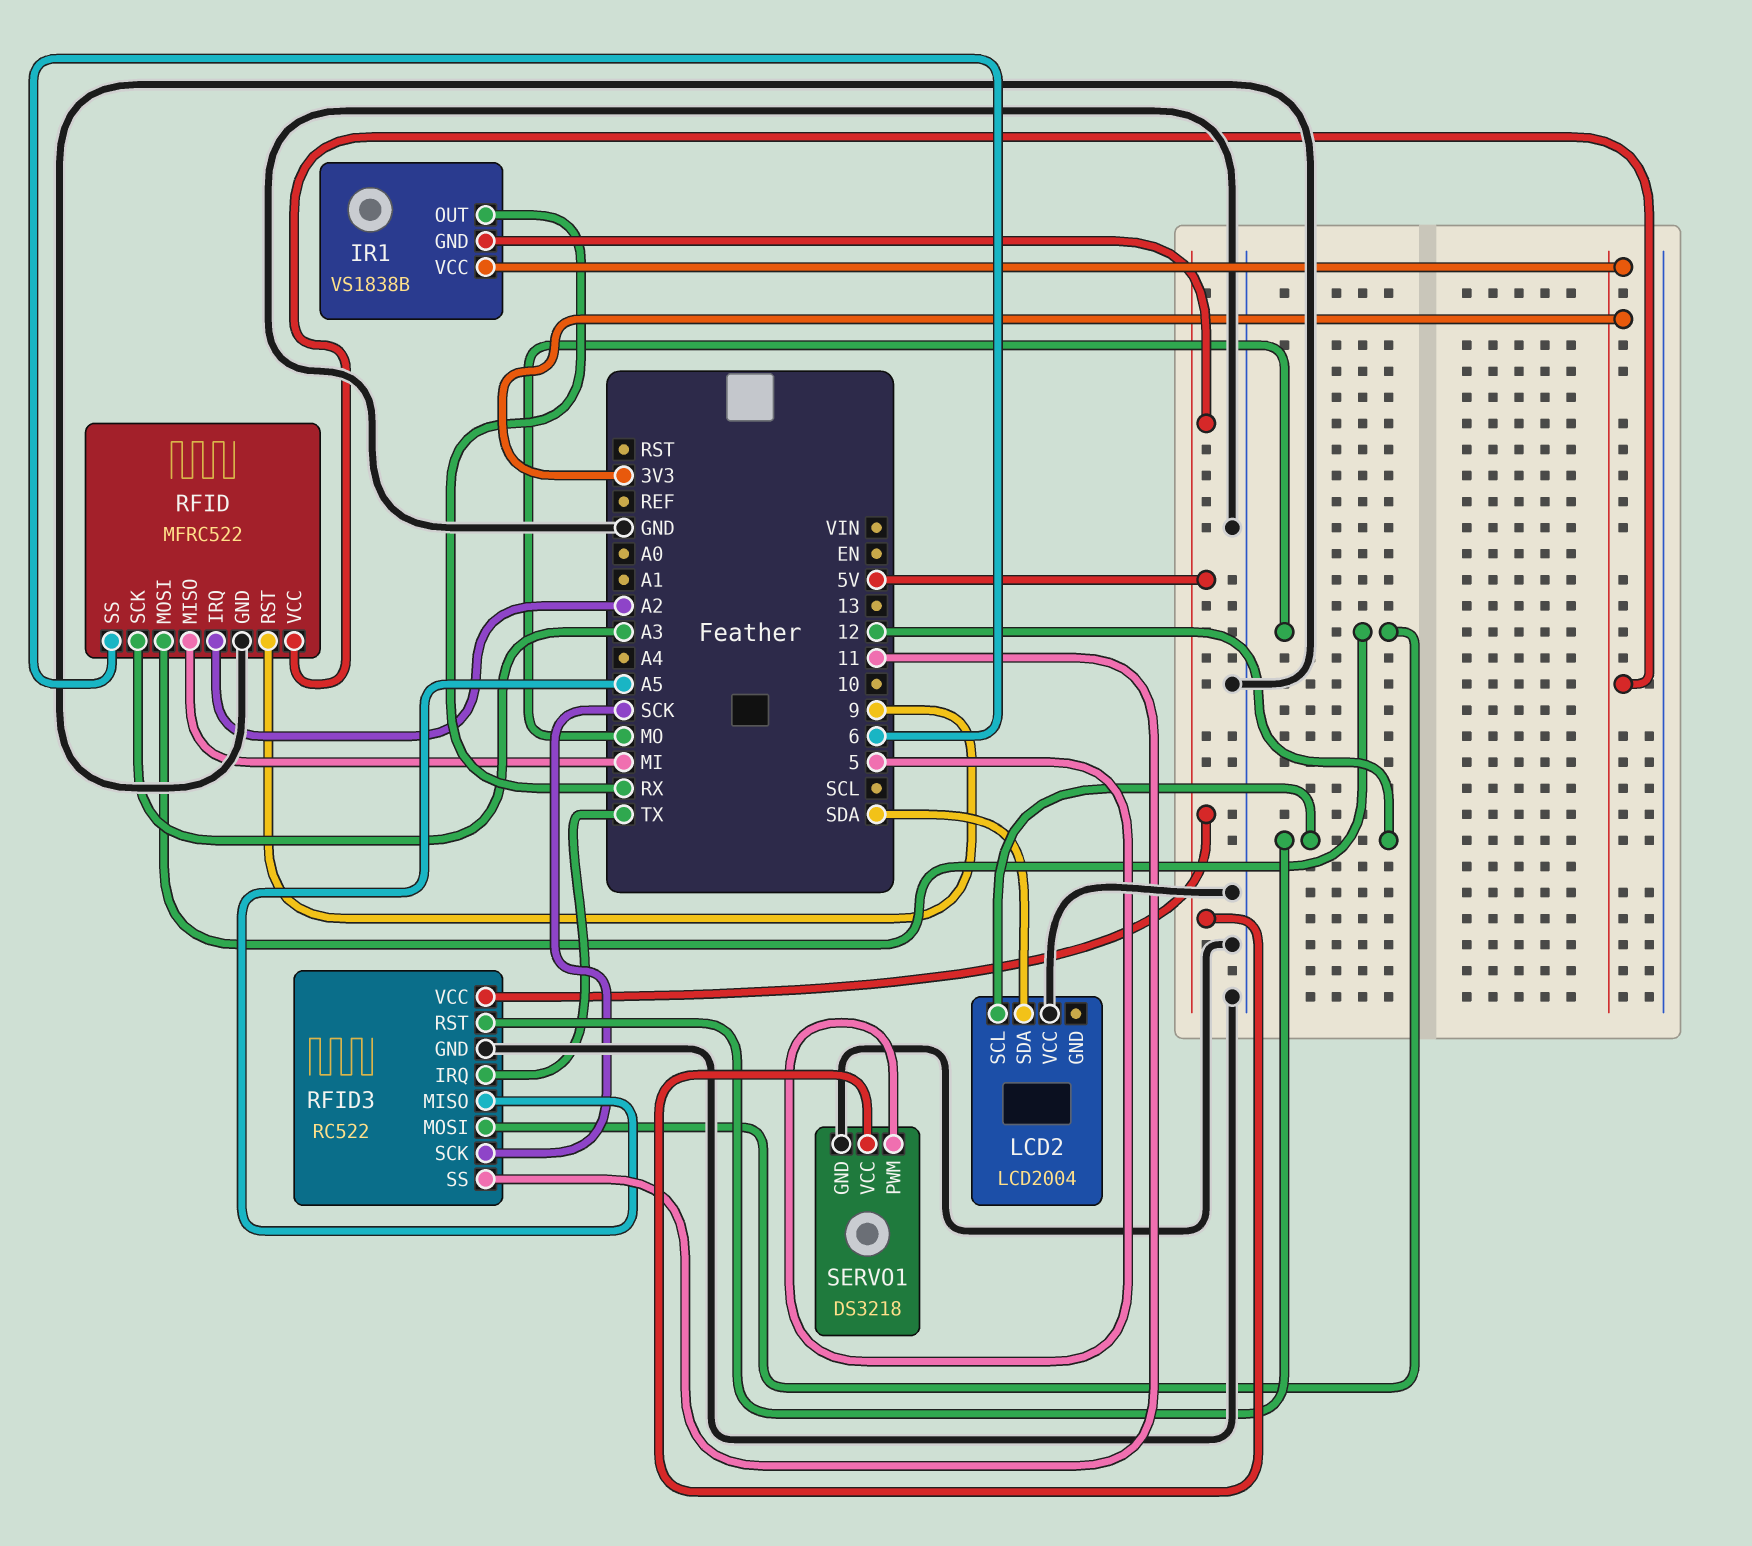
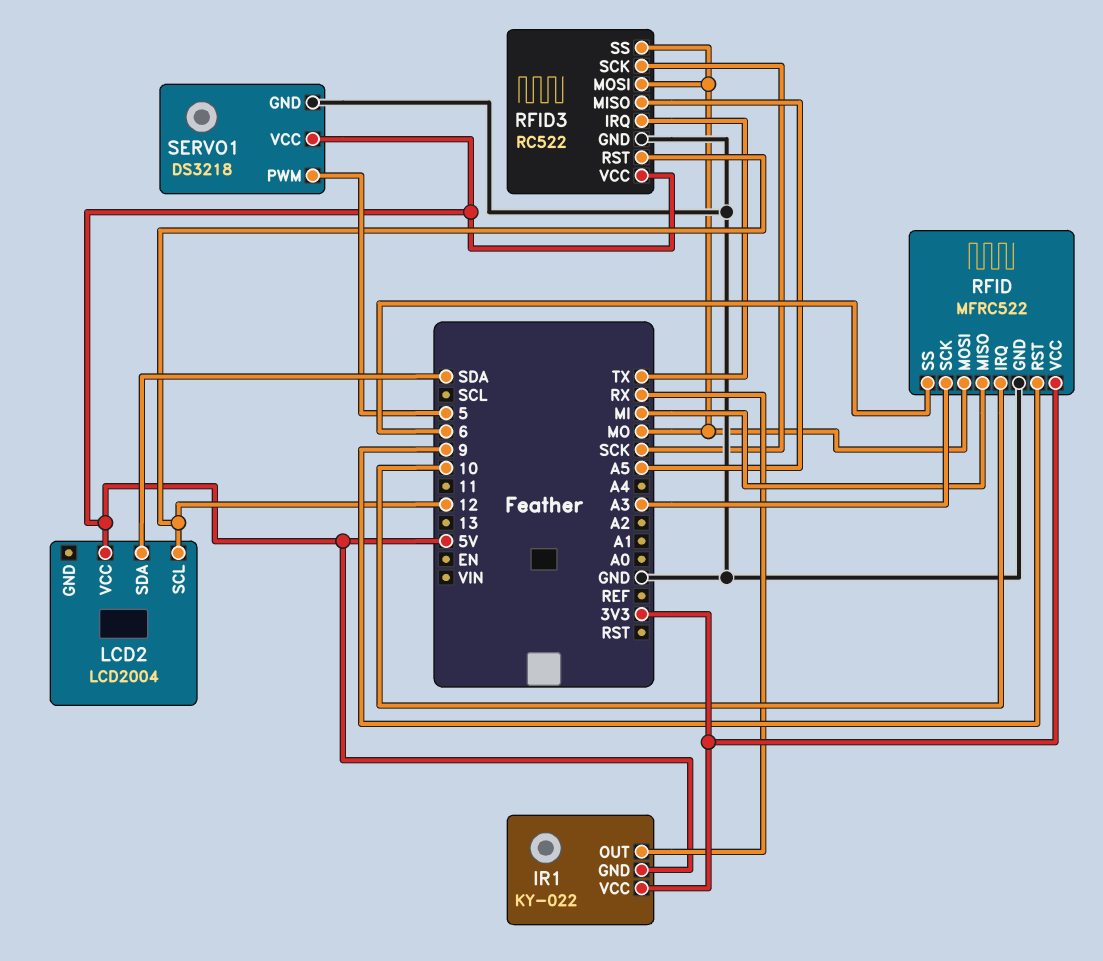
IR1: VS1838B -> KY-022
LCD2 pin VCC: GND -> 5V
RFID pin IRQ: A2 -> 10
RFID3 pin SS: 11 -> MO

